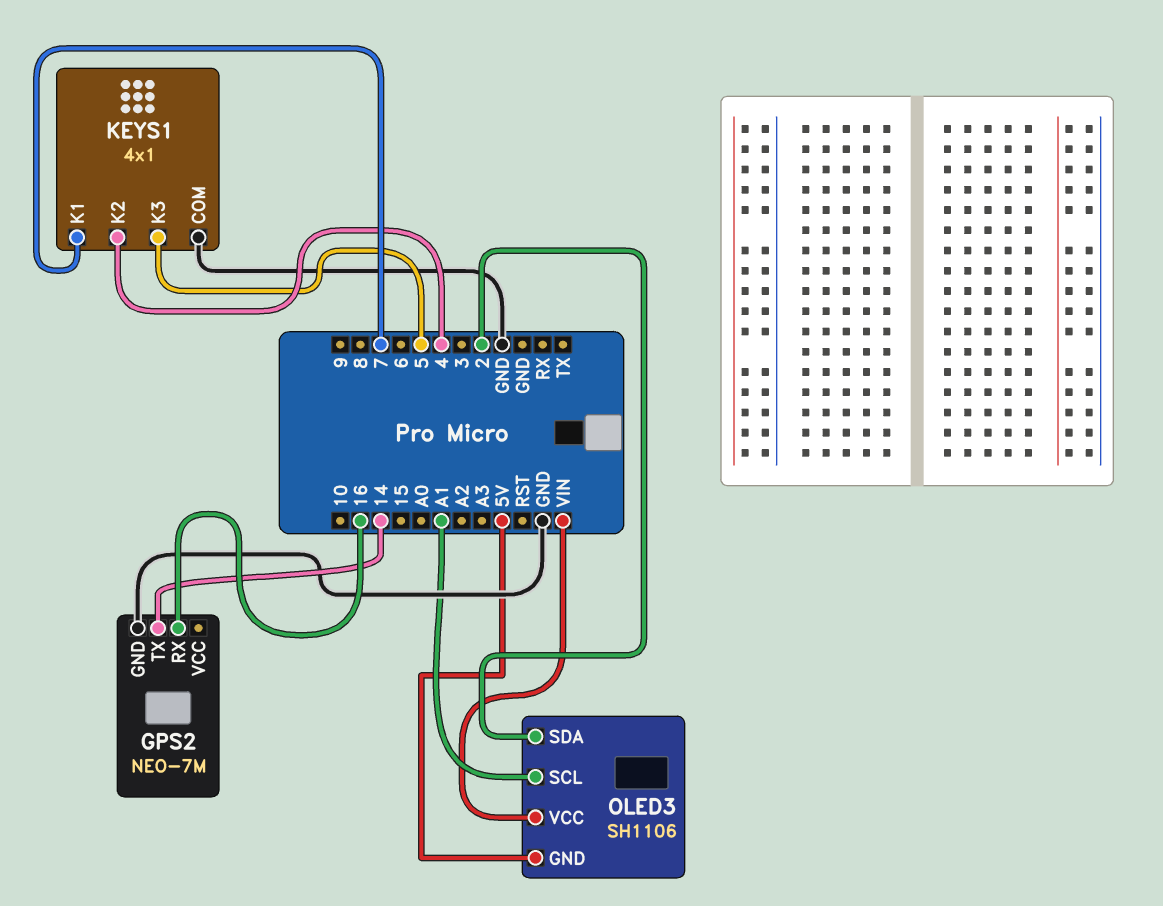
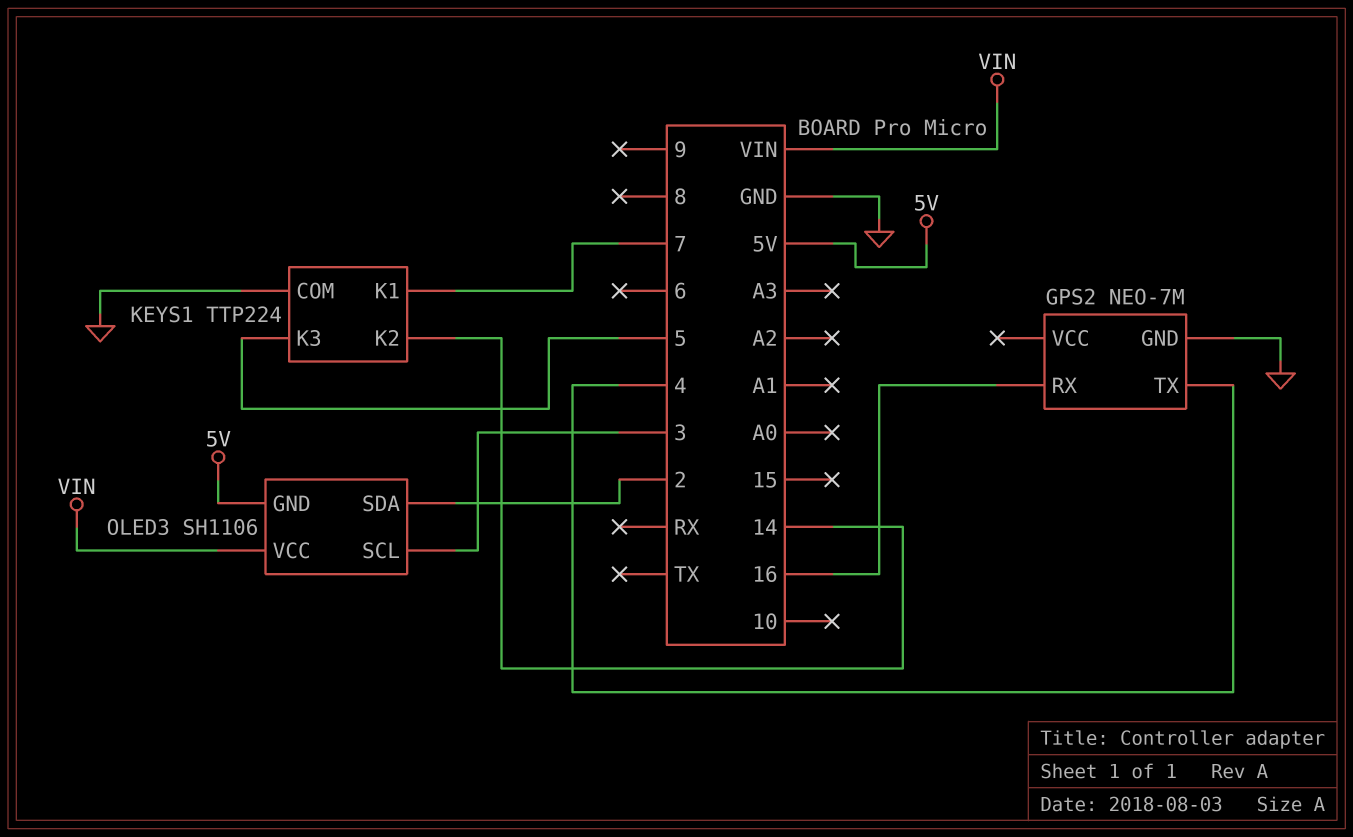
GPS2 pin TX: 14 -> 4
KEYS1: 4x1 -> TTP224
KEYS1 pin K2: 4 -> 14
OLED3 pin SCL: A1 -> 3

